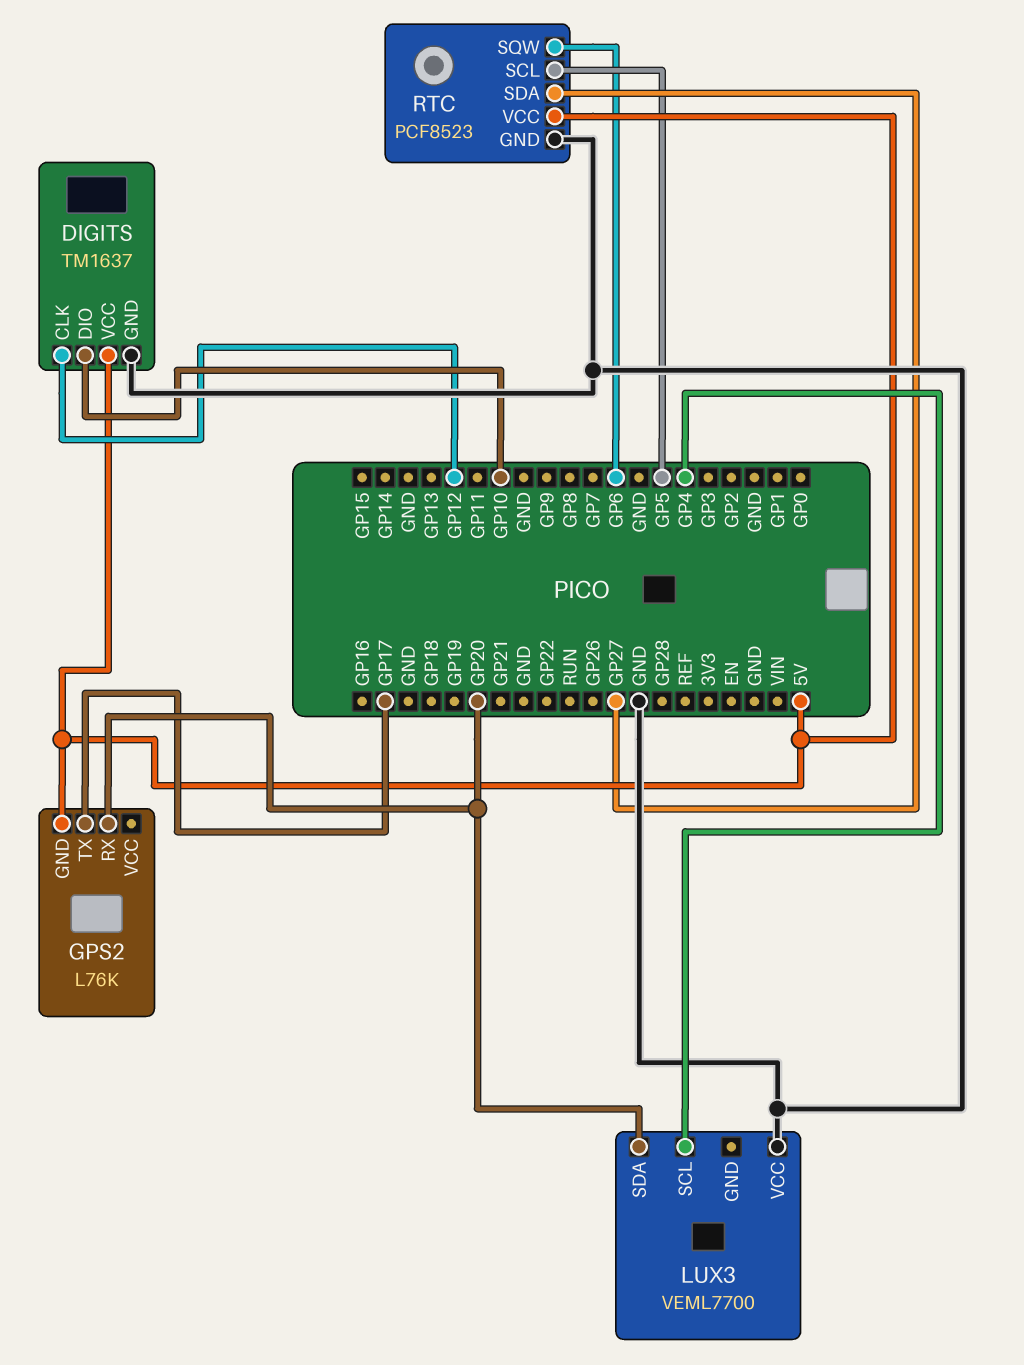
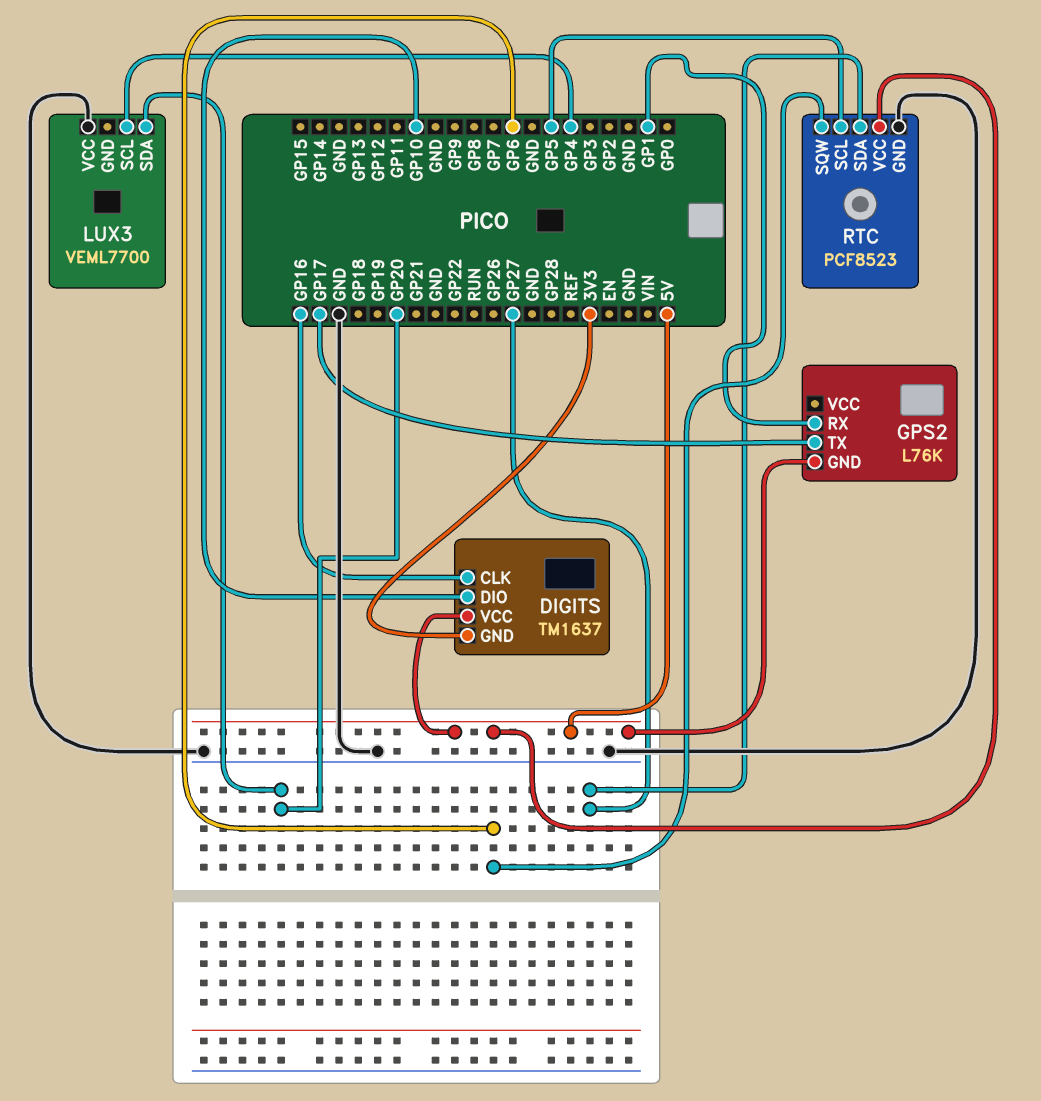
DIGITS pin CLK: GP12 -> GP16
DIGITS pin GND: GND -> 3V3
GPS2 pin RX: GP20 -> GP1

